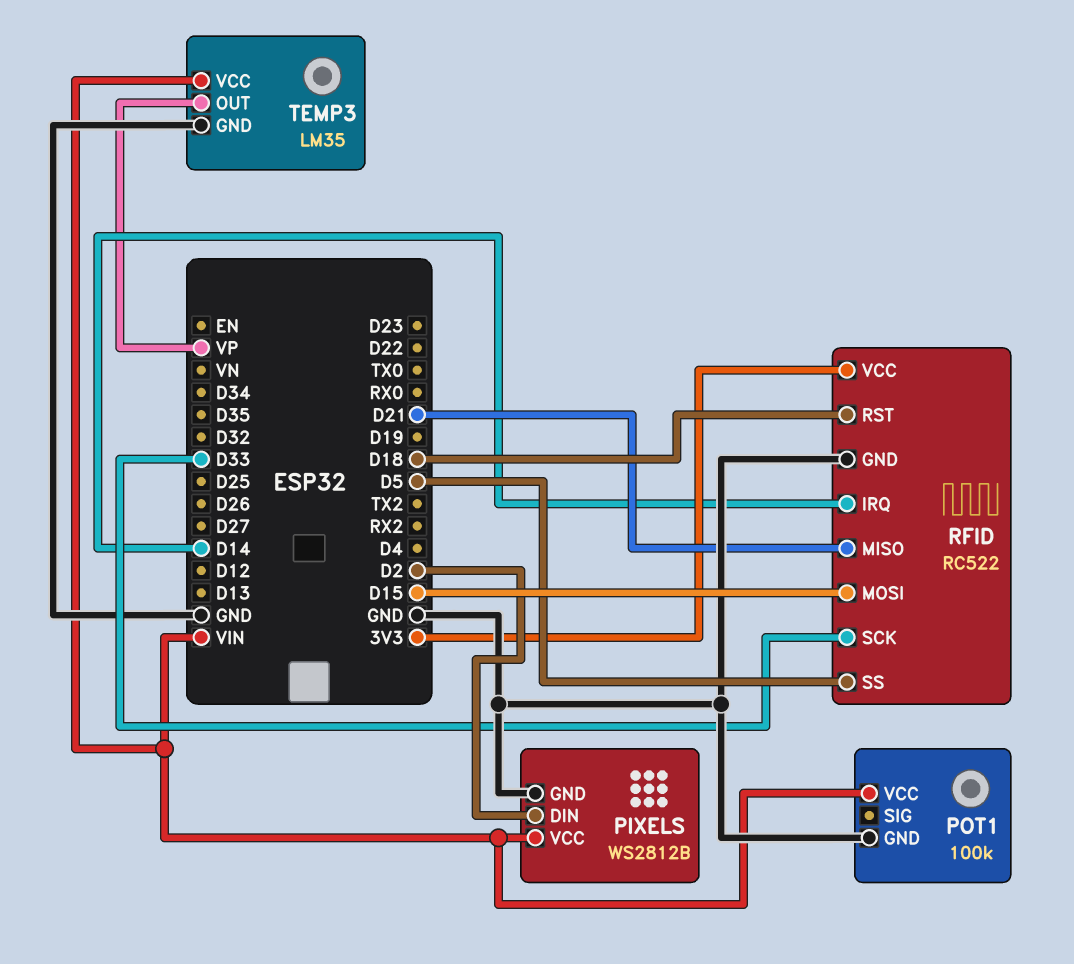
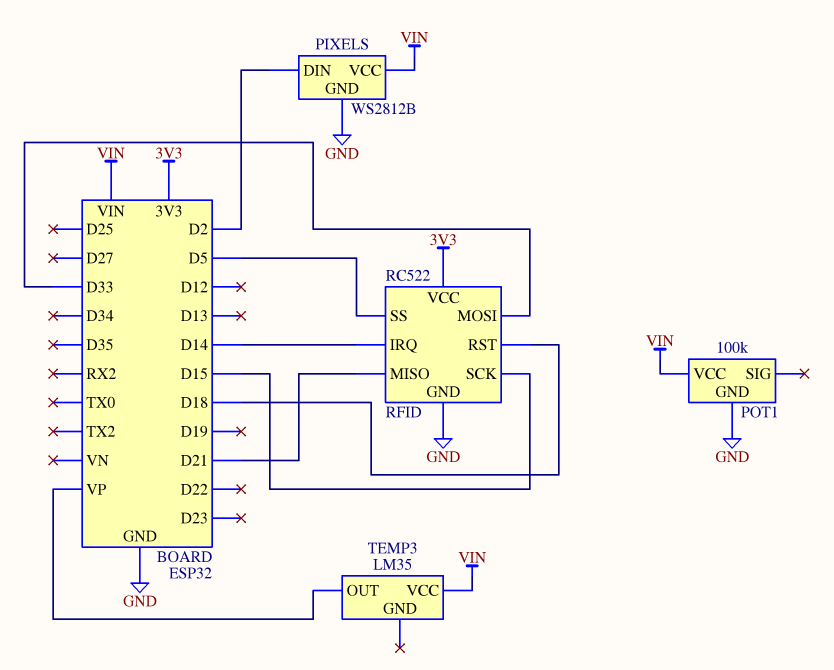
RFID pin MOSI: D15 -> D33
RFID pin SCK: D33 -> D15
TEMP3 pin GND: GND -> none

